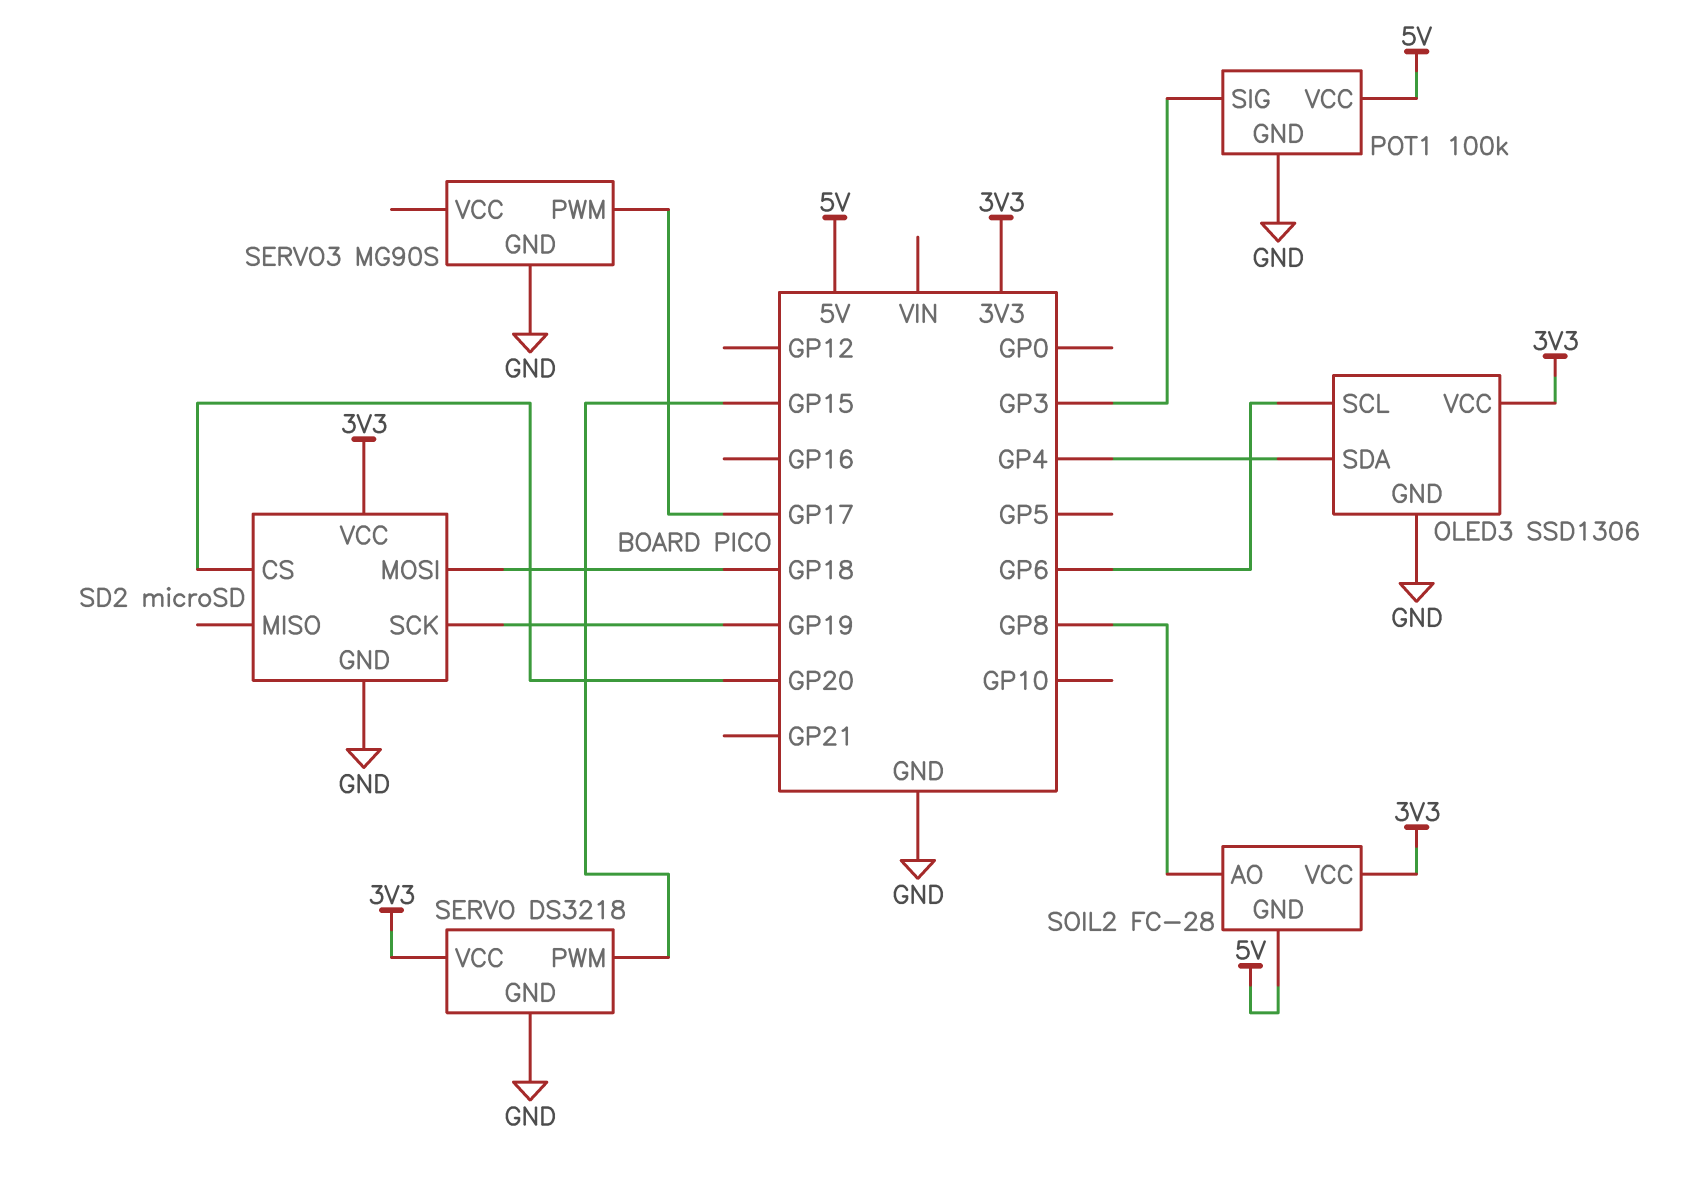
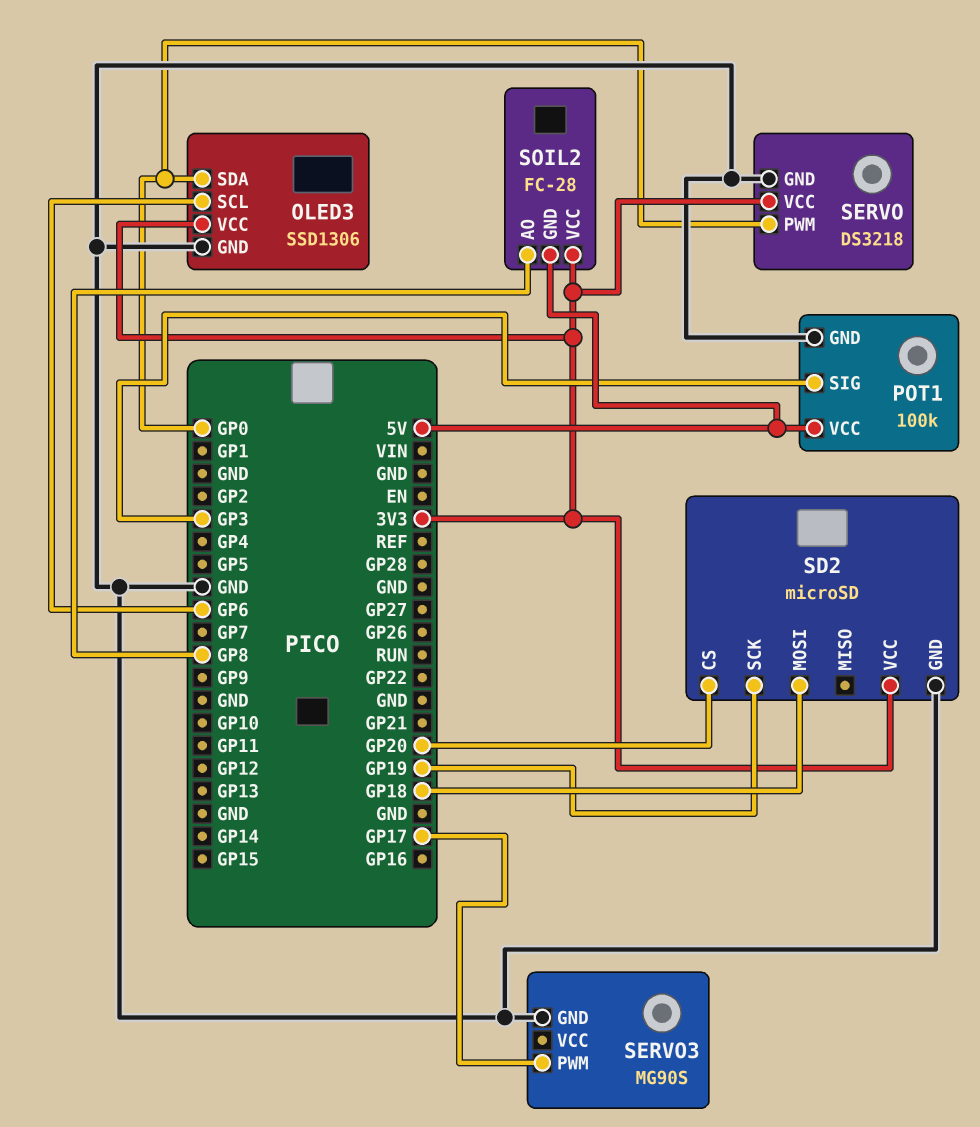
OLED3 pin SDA: GP4 -> GP0
SERVO pin PWM: GP15 -> GP0

